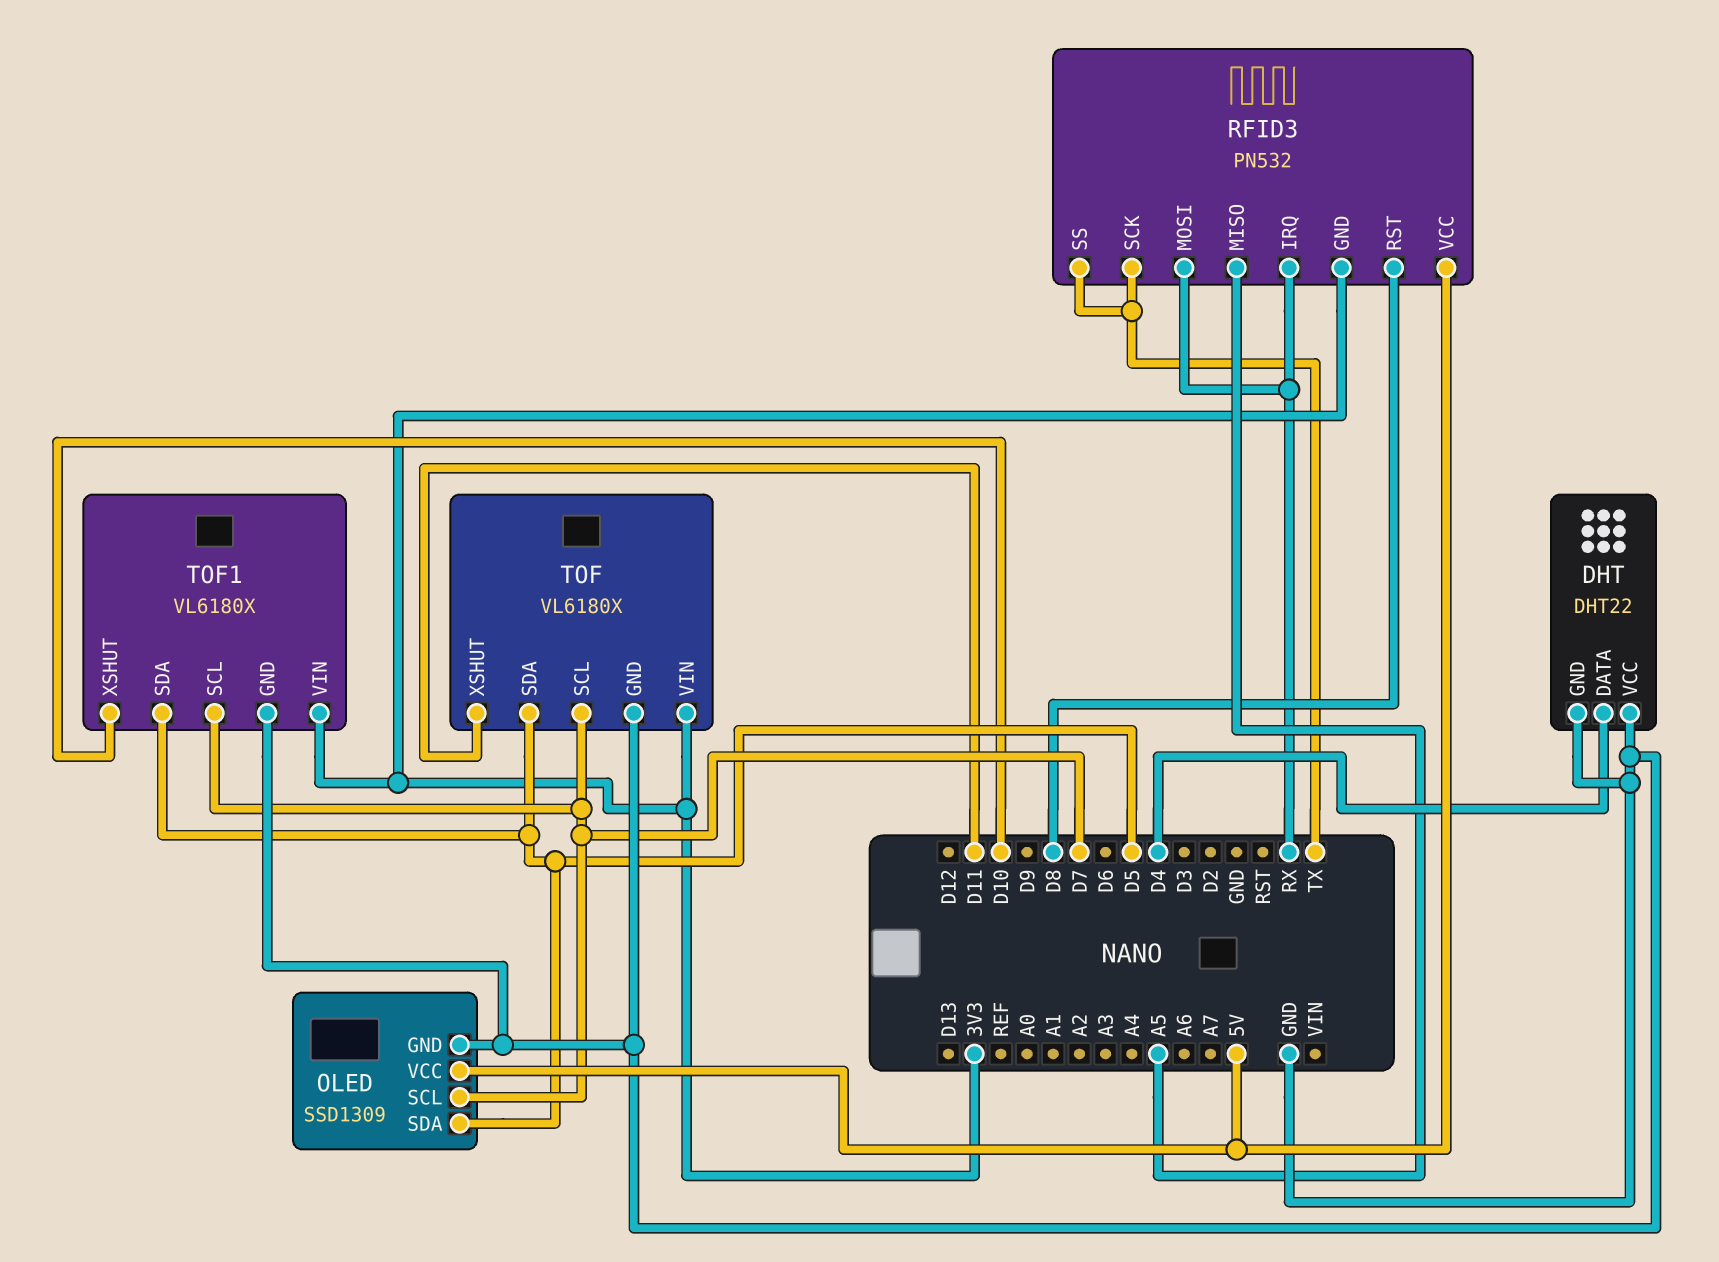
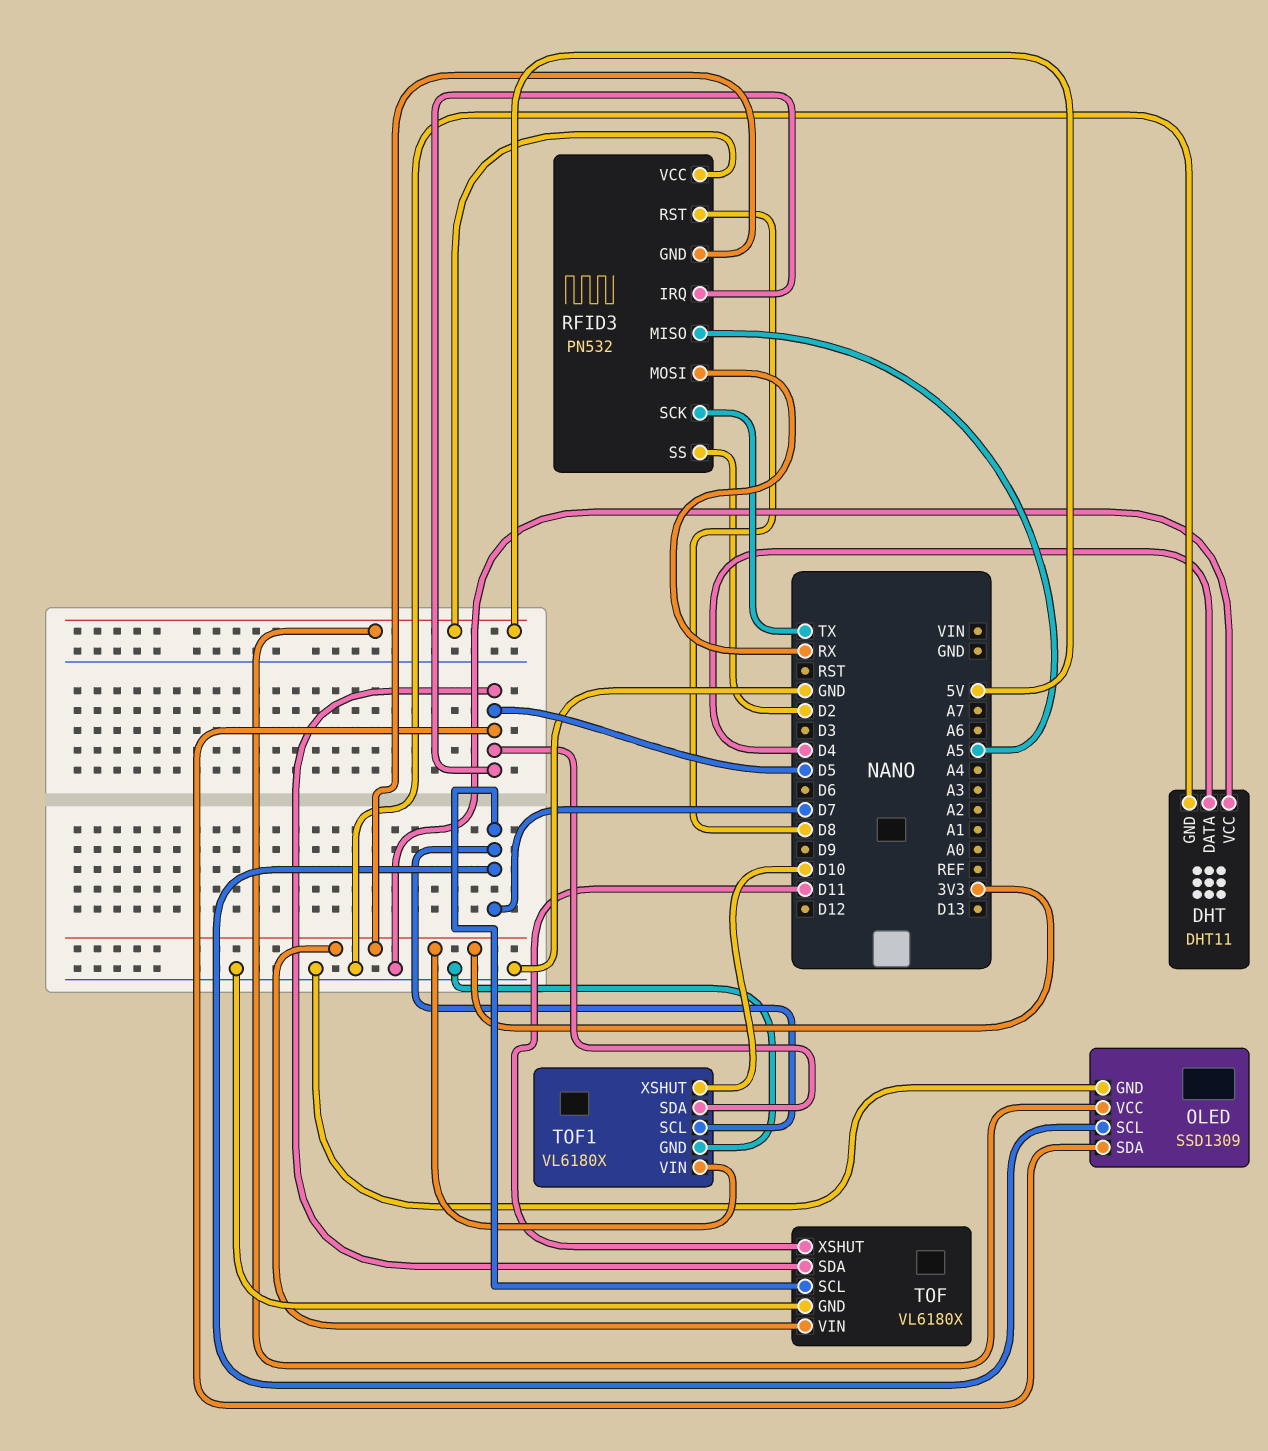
DHT: DHT22 -> DHT11
RFID3 pin IRQ: RX -> D5
RFID3 pin SS: TX -> D2

